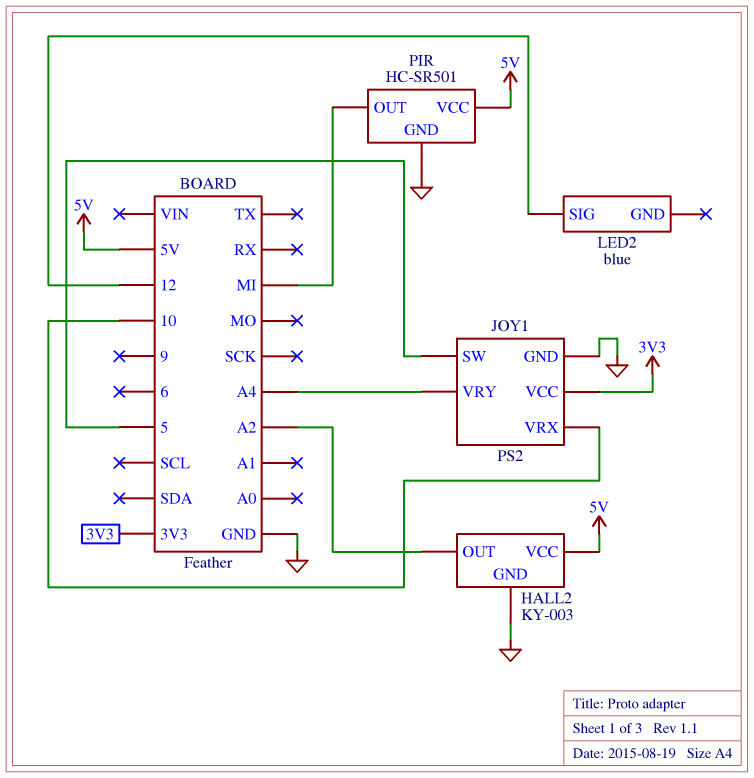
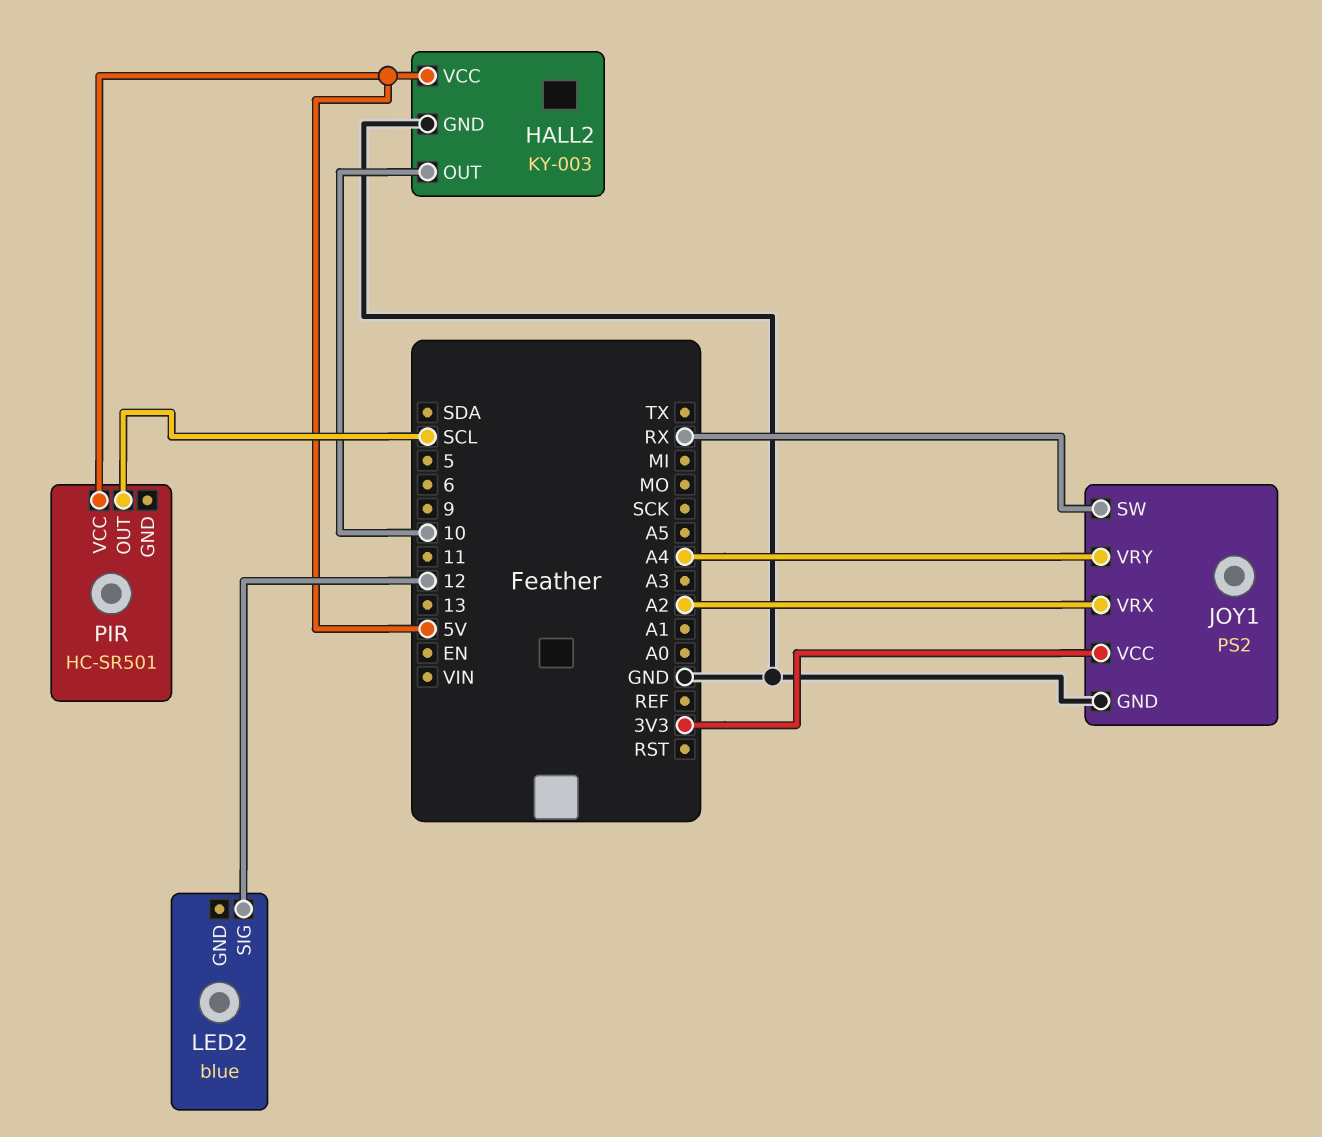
HALL2 pin OUT: A2 -> 10
JOY1 pin SW: 5 -> RX
JOY1 pin VRX: 10 -> A2
PIR pin GND: GND -> none
PIR pin OUT: MI -> SCL

